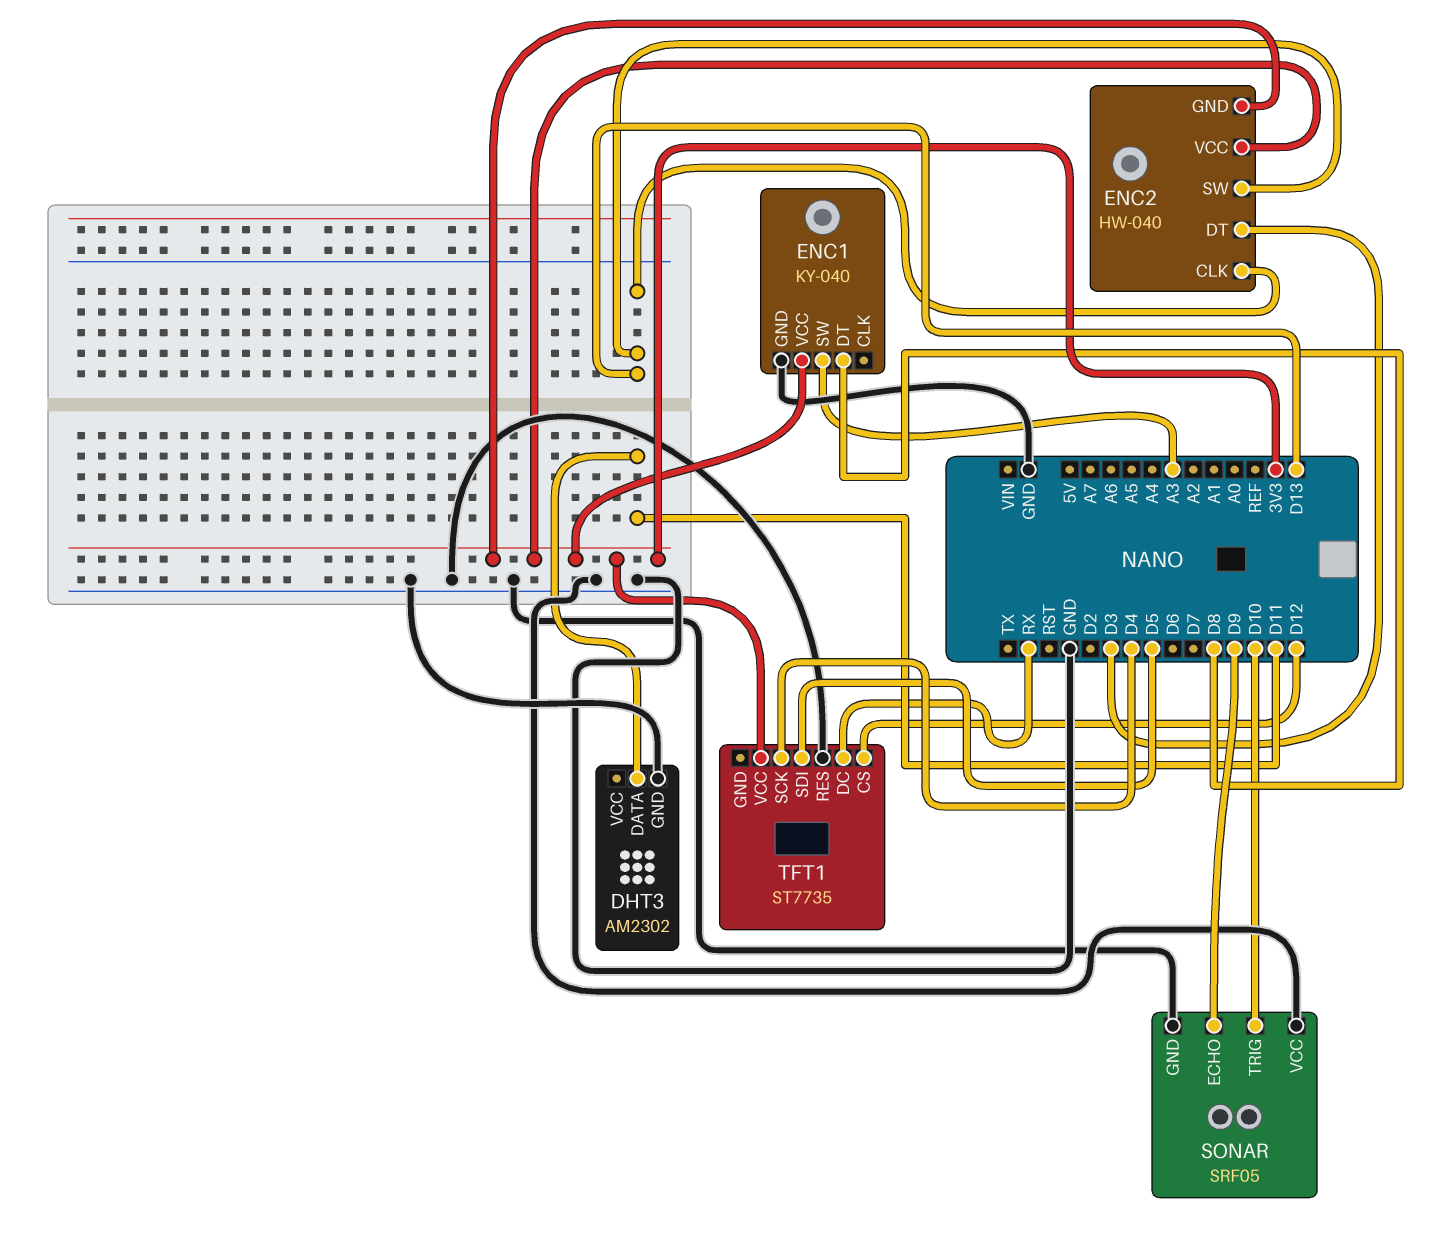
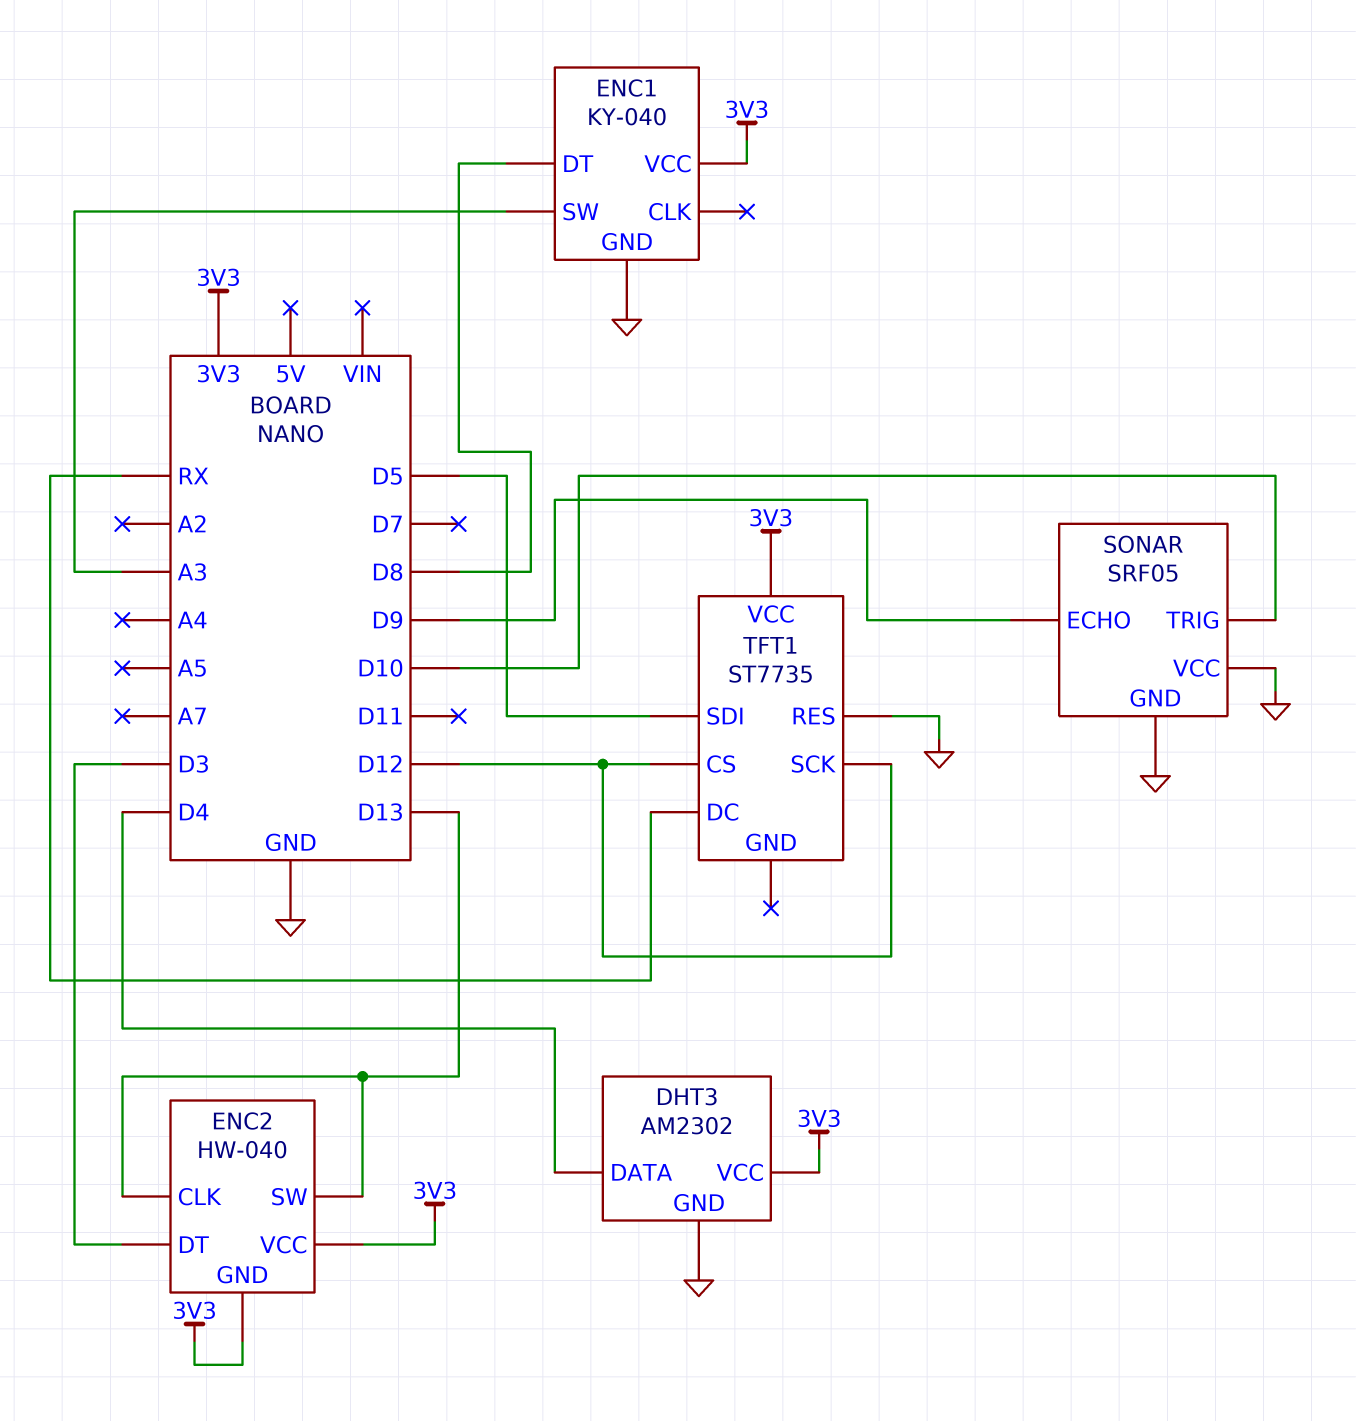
DHT3 pin DATA: D11 -> D4
DHT3 pin VCC: none -> 3V3
TFT1 pin SCK: D4 -> D12

